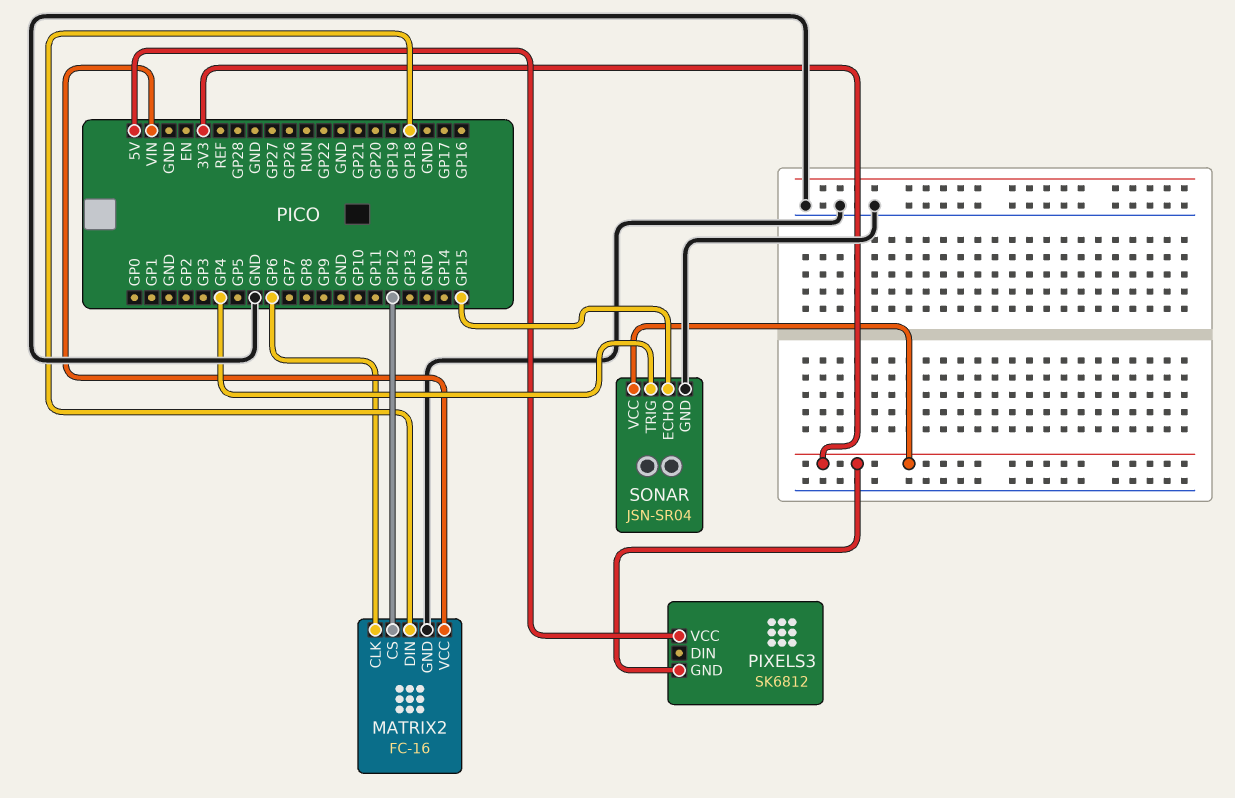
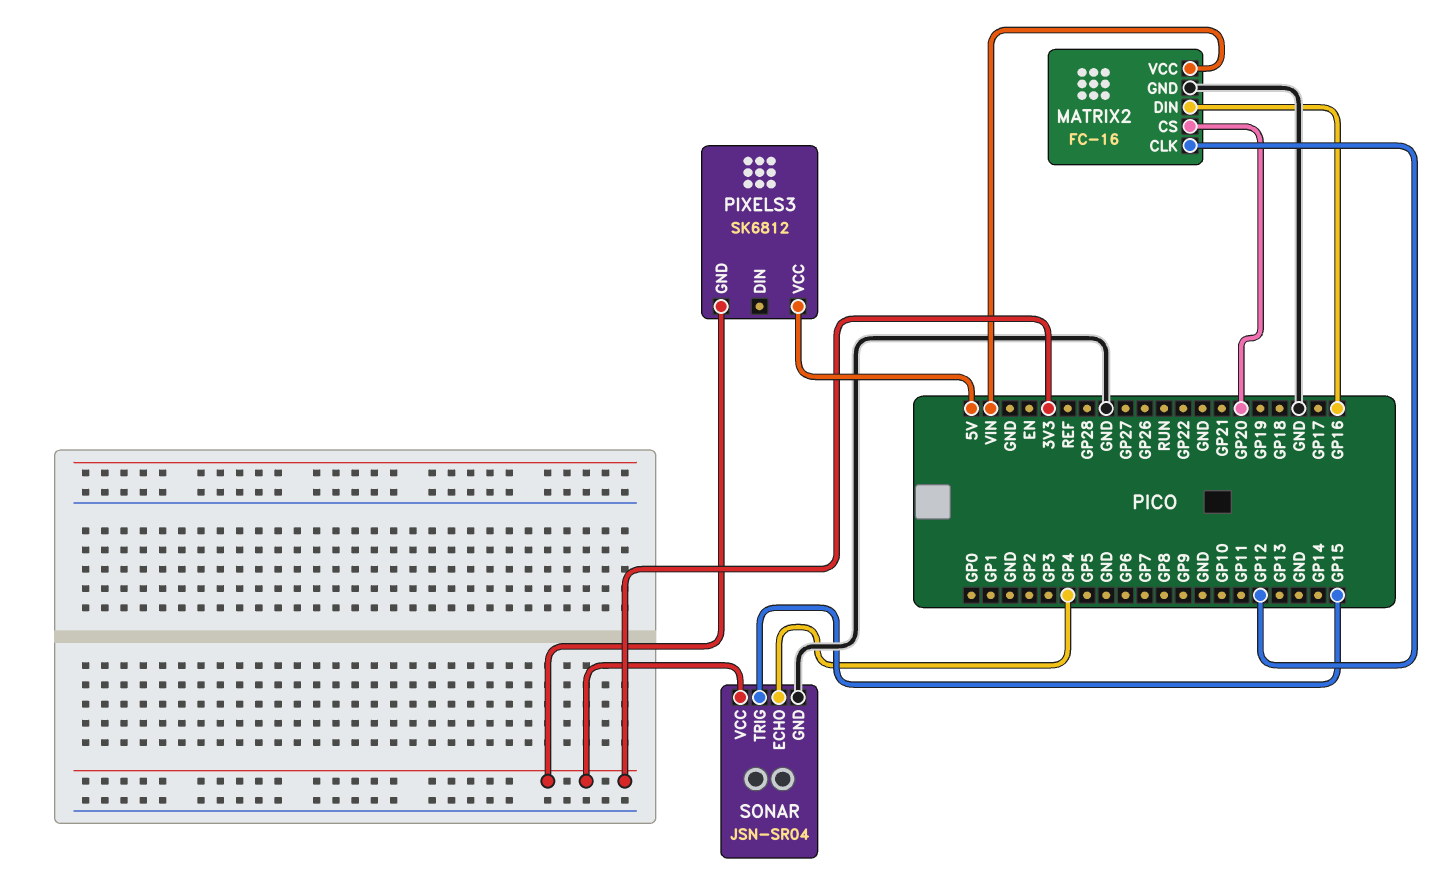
MATRIX2 pin CLK: GP6 -> GP12
MATRIX2 pin CS: GP12 -> GP20
MATRIX2 pin DIN: GP18 -> GP16
SONAR pin ECHO: GP15 -> GP4
SONAR pin TRIG: GP4 -> GP15

